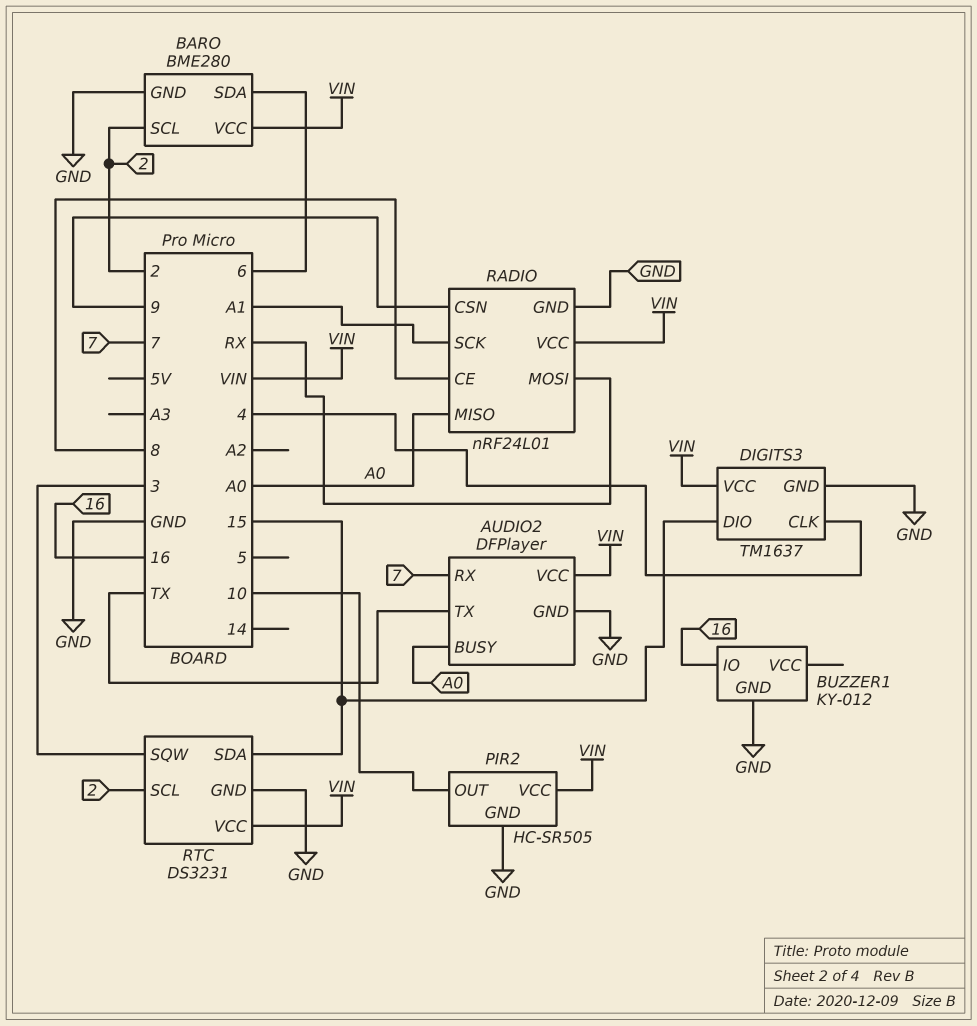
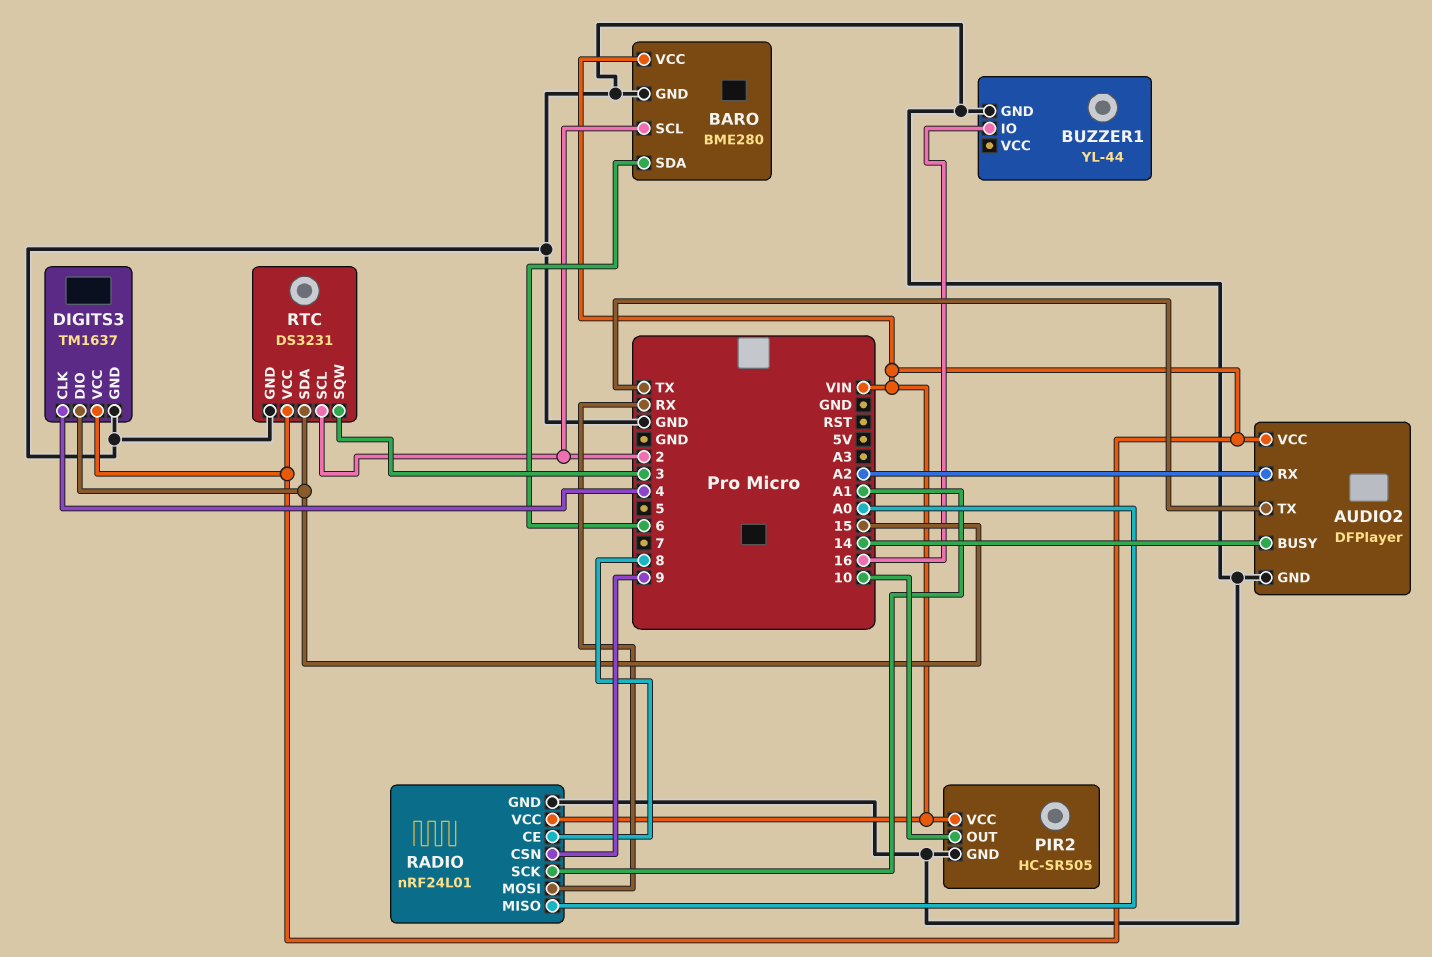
AUDIO2 pin BUSY: A0 -> 14
AUDIO2 pin RX: 7 -> A2
BUZZER1: KY-012 -> YL-44

